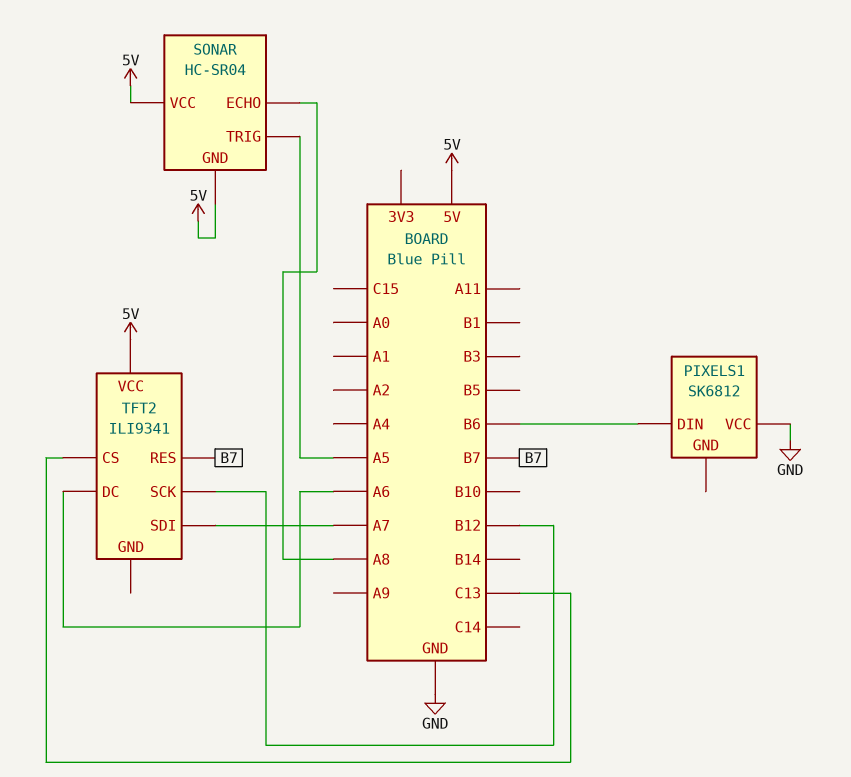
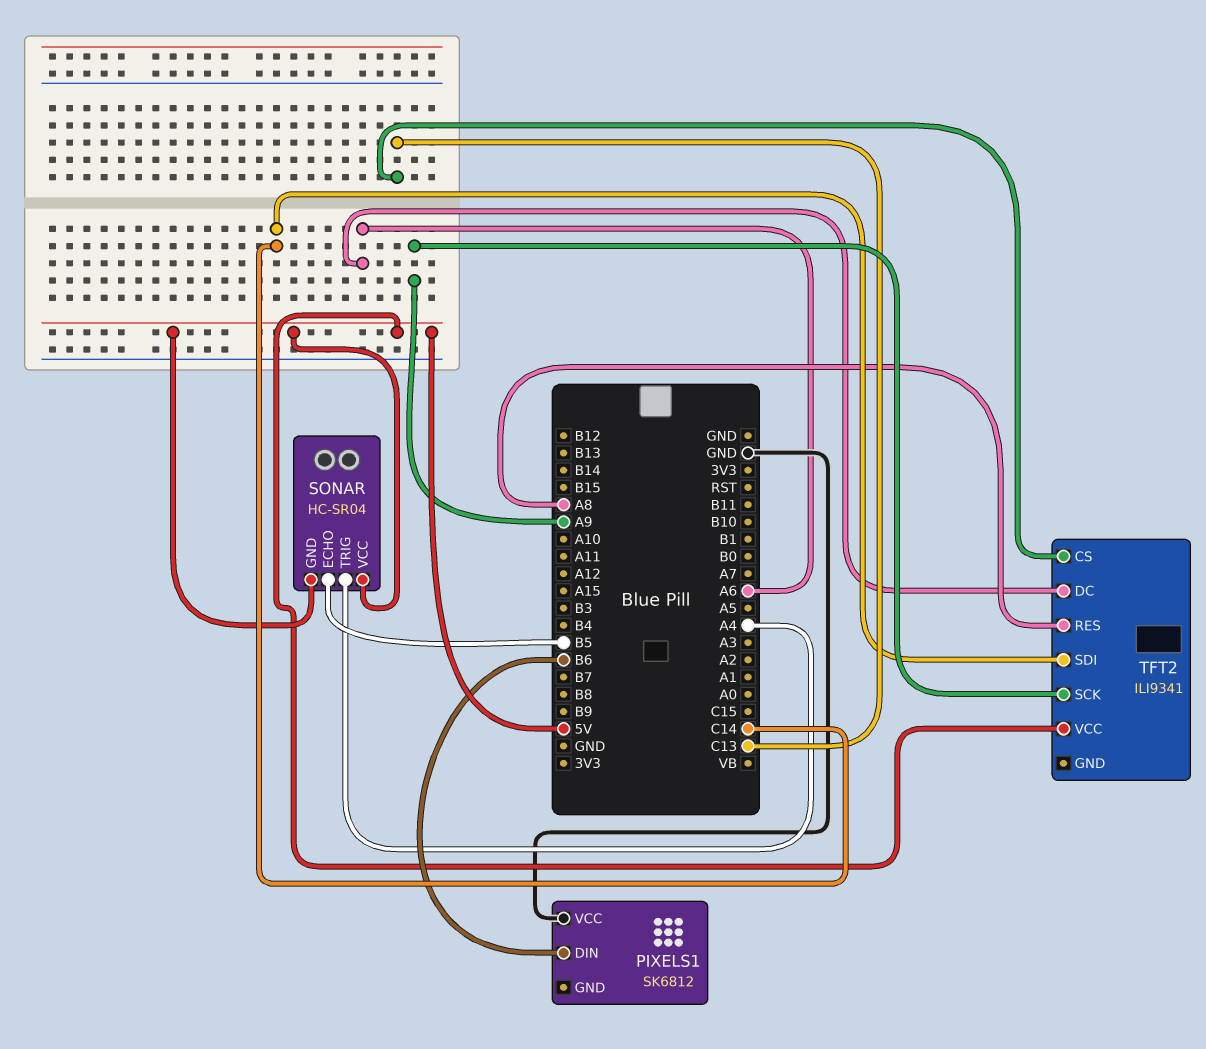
SONAR pin ECHO: A8 -> B5
SONAR pin TRIG: A5 -> A4
TFT2 pin RES: B7 -> A8
TFT2 pin SCK: B12 -> A9
TFT2 pin SDI: A7 -> C14

